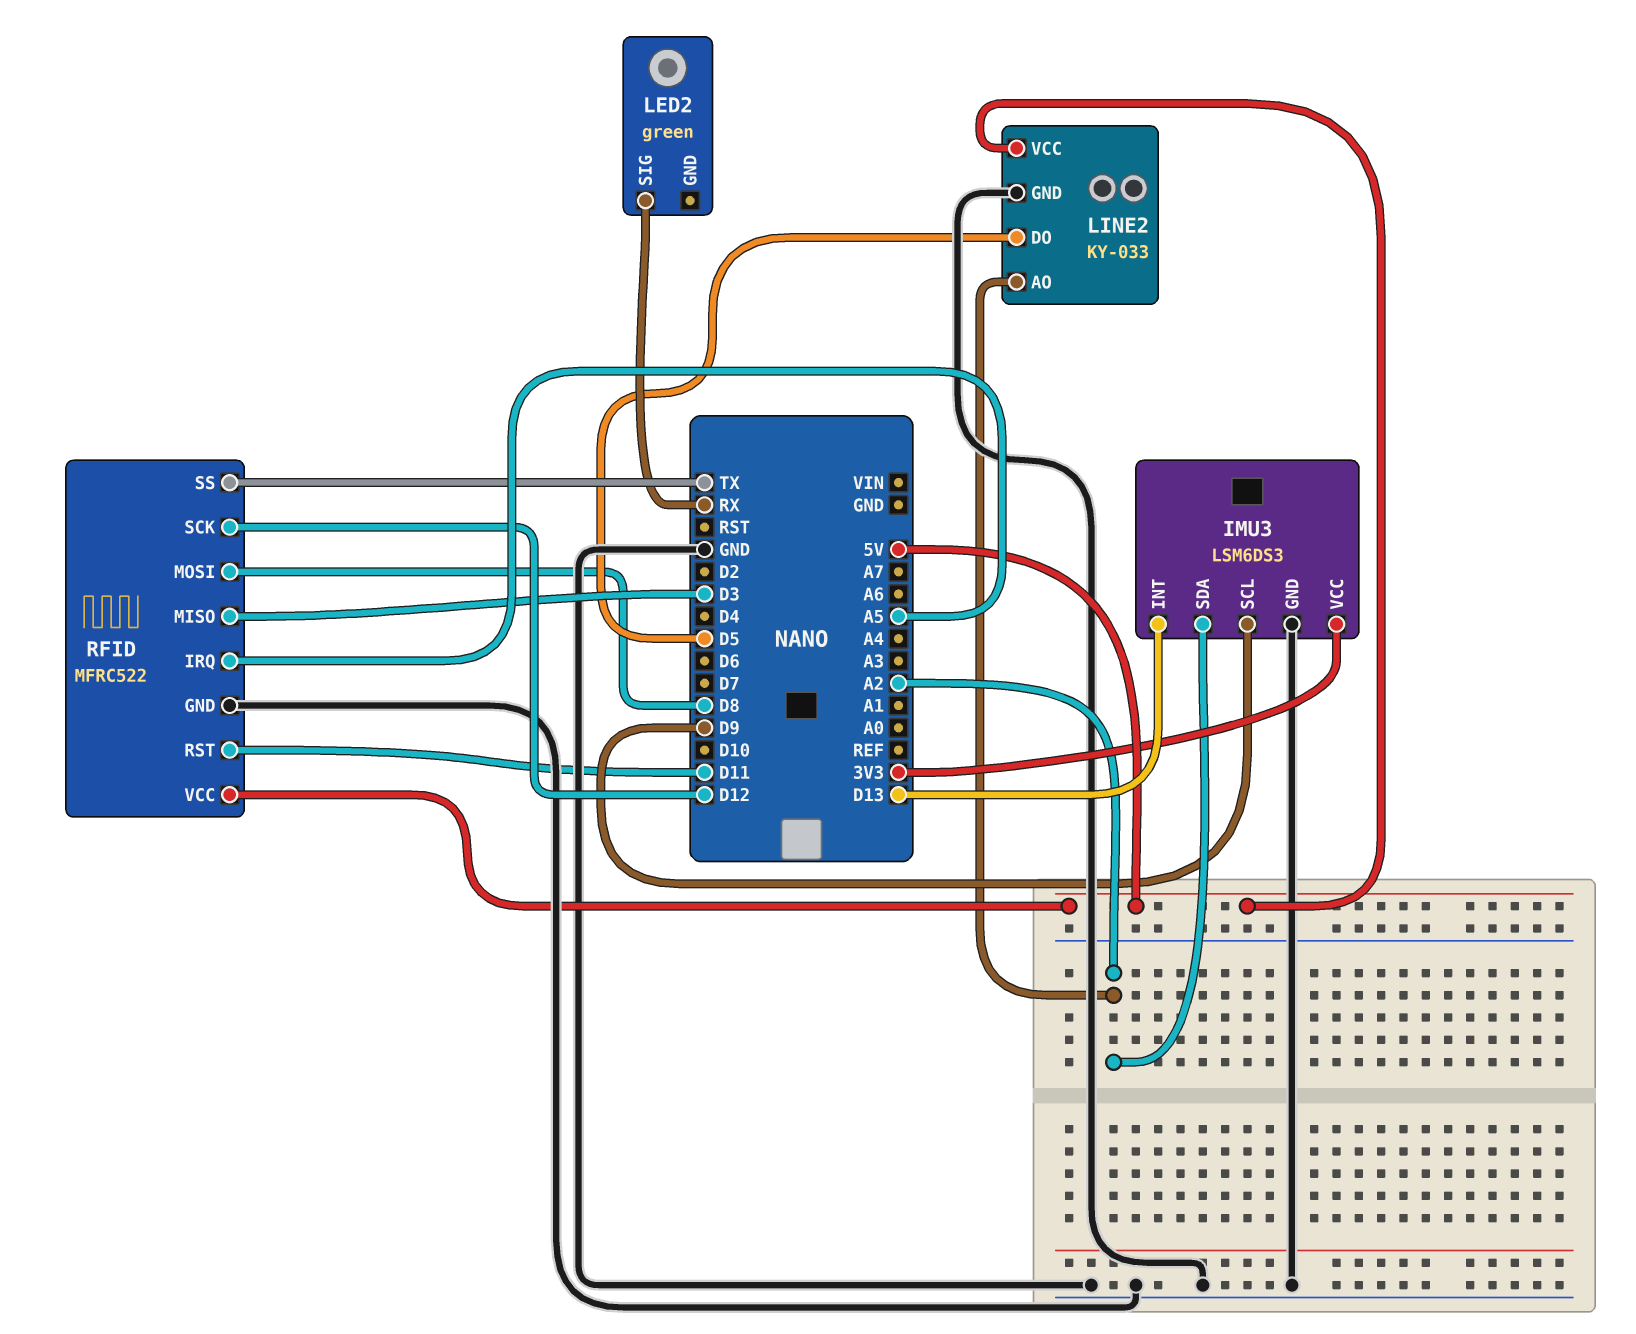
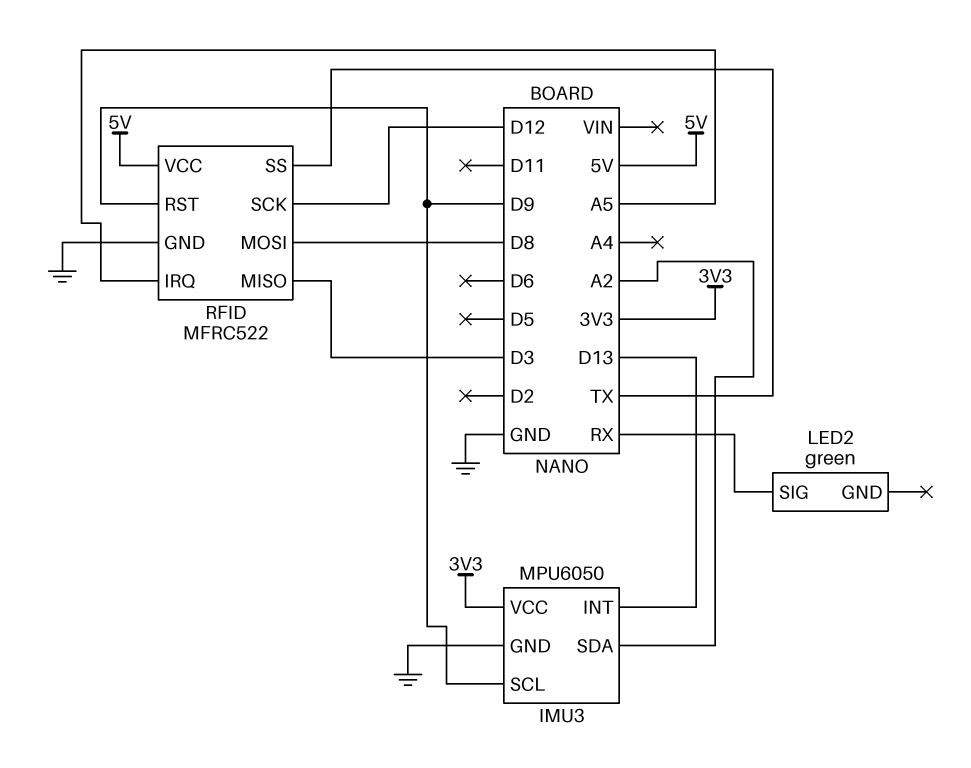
IMU3: LSM6DS3 -> MPU6050
LINE2: KY-033 -> none
LINE2 pin AO: A2 -> none
LINE2 pin DO: D5 -> none
LINE2 pin GND: GND -> none
LINE2 pin VCC: 5V -> none
RFID pin RST: D11 -> D9

